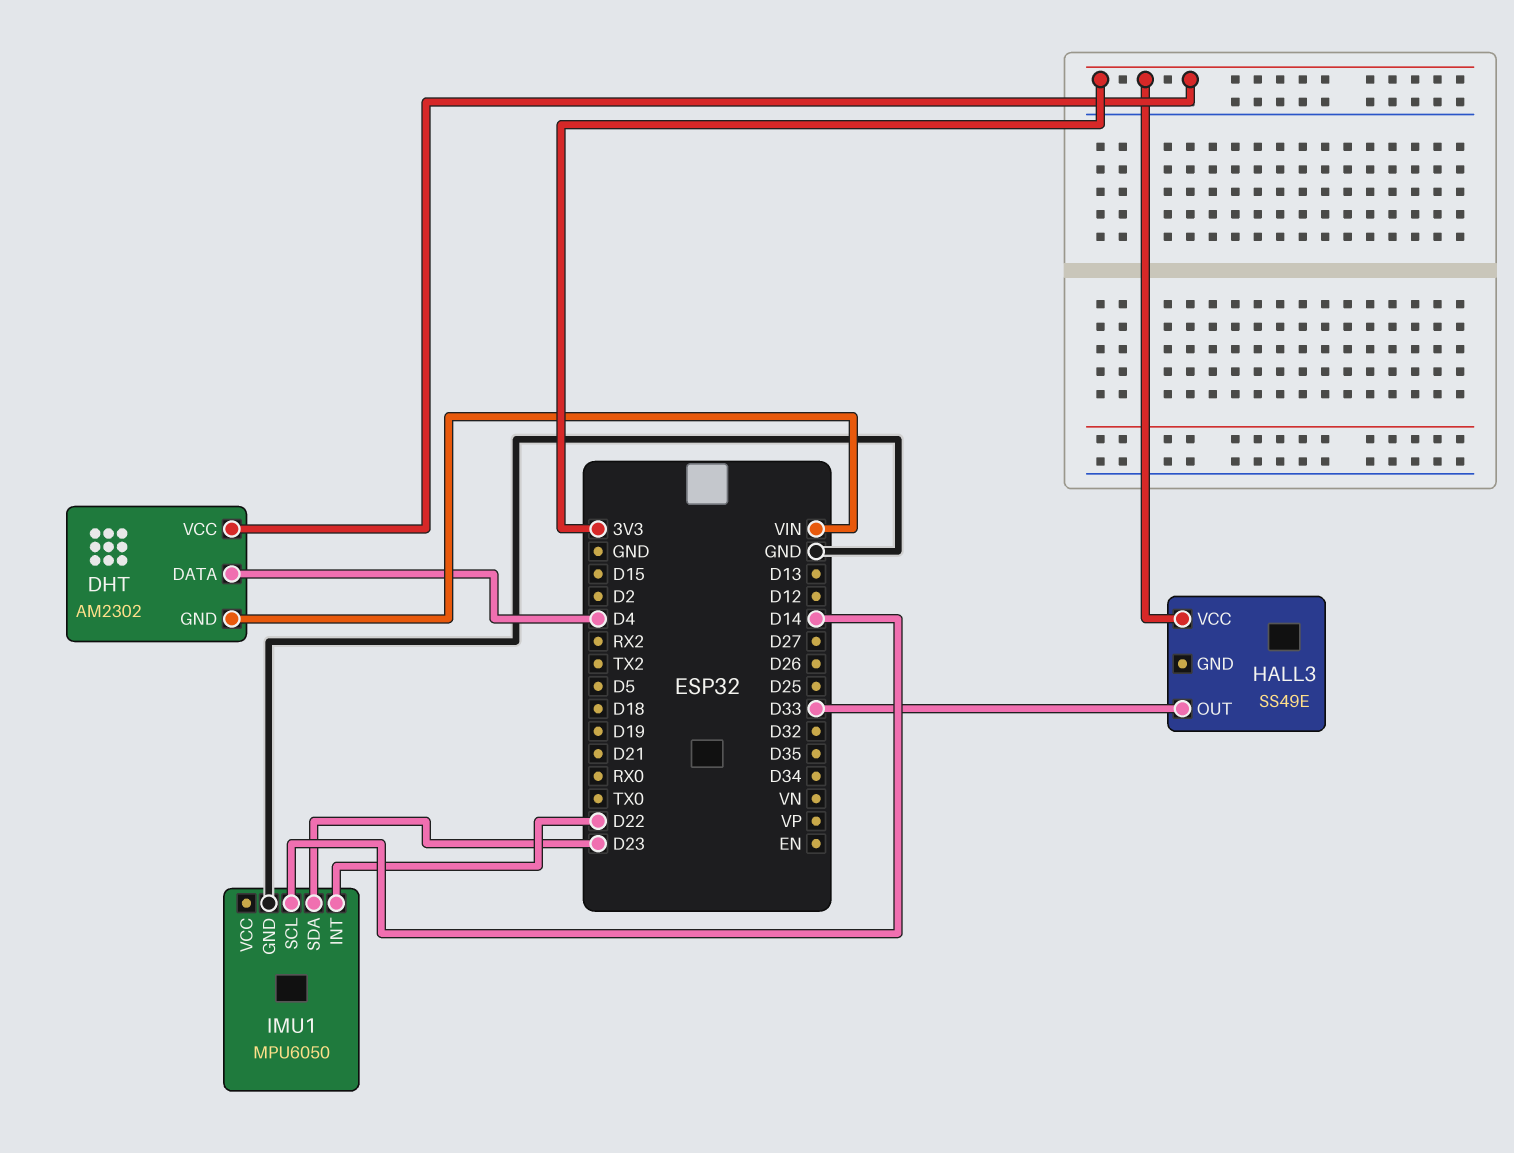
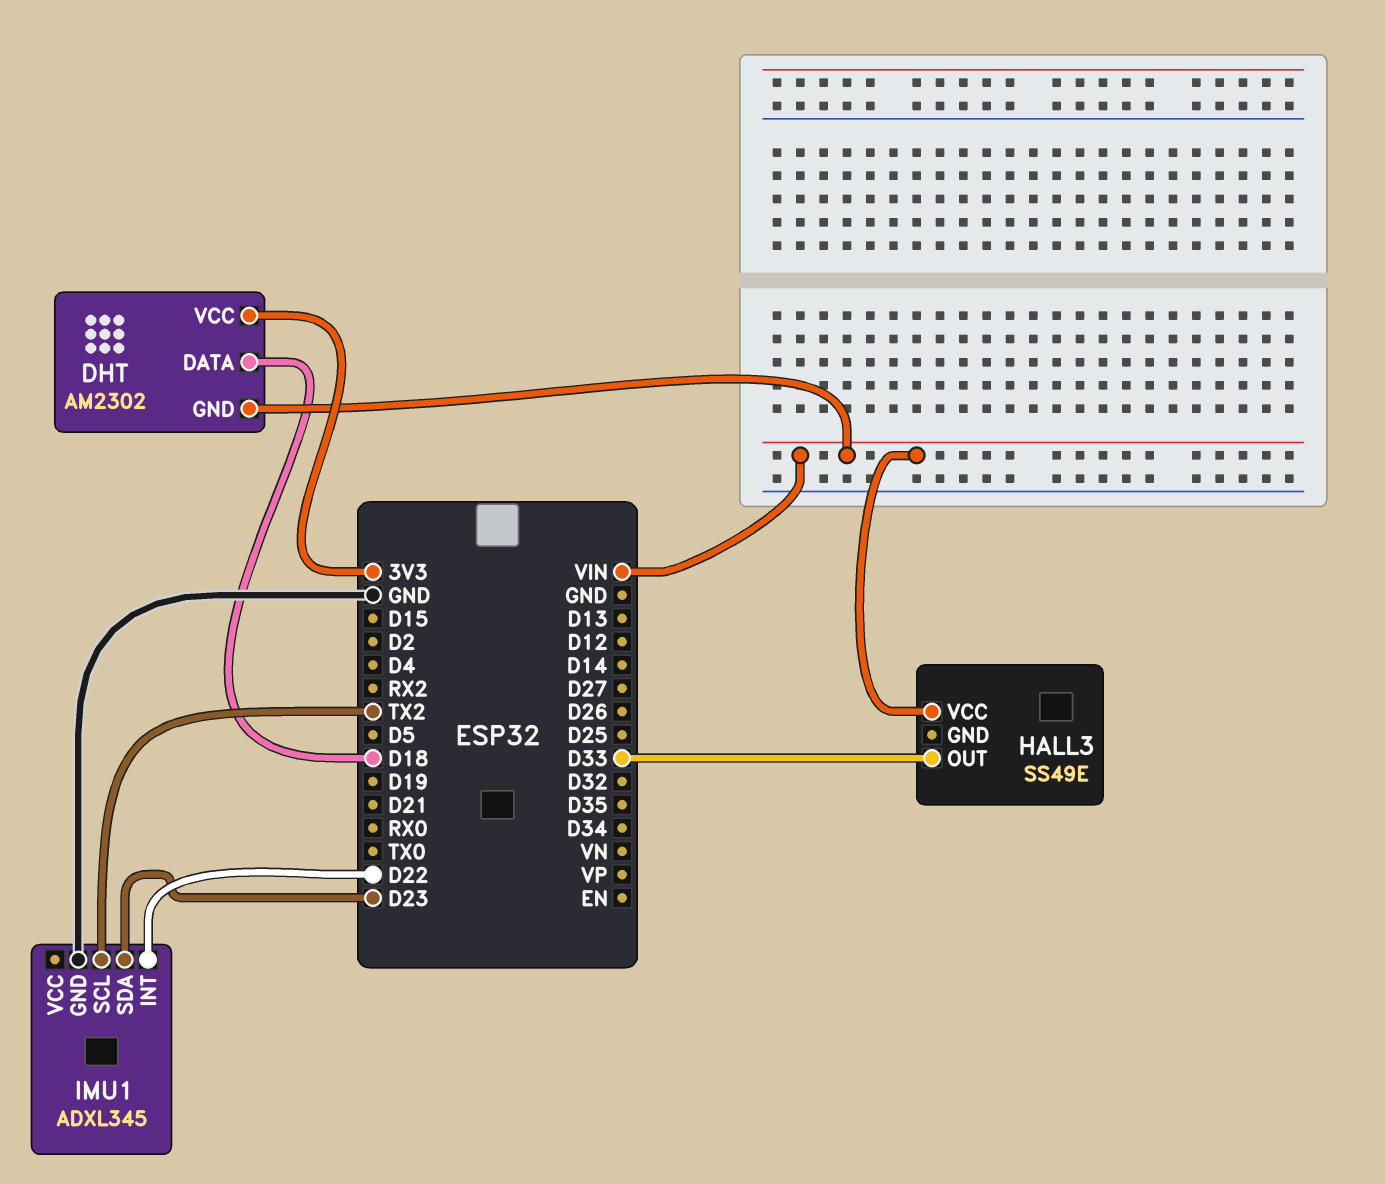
DHT pin DATA: D4 -> D18
HALL3 pin VCC: 3V3 -> VIN
IMU1: MPU6050 -> ADXL345
IMU1 pin SCL: D14 -> TX2

